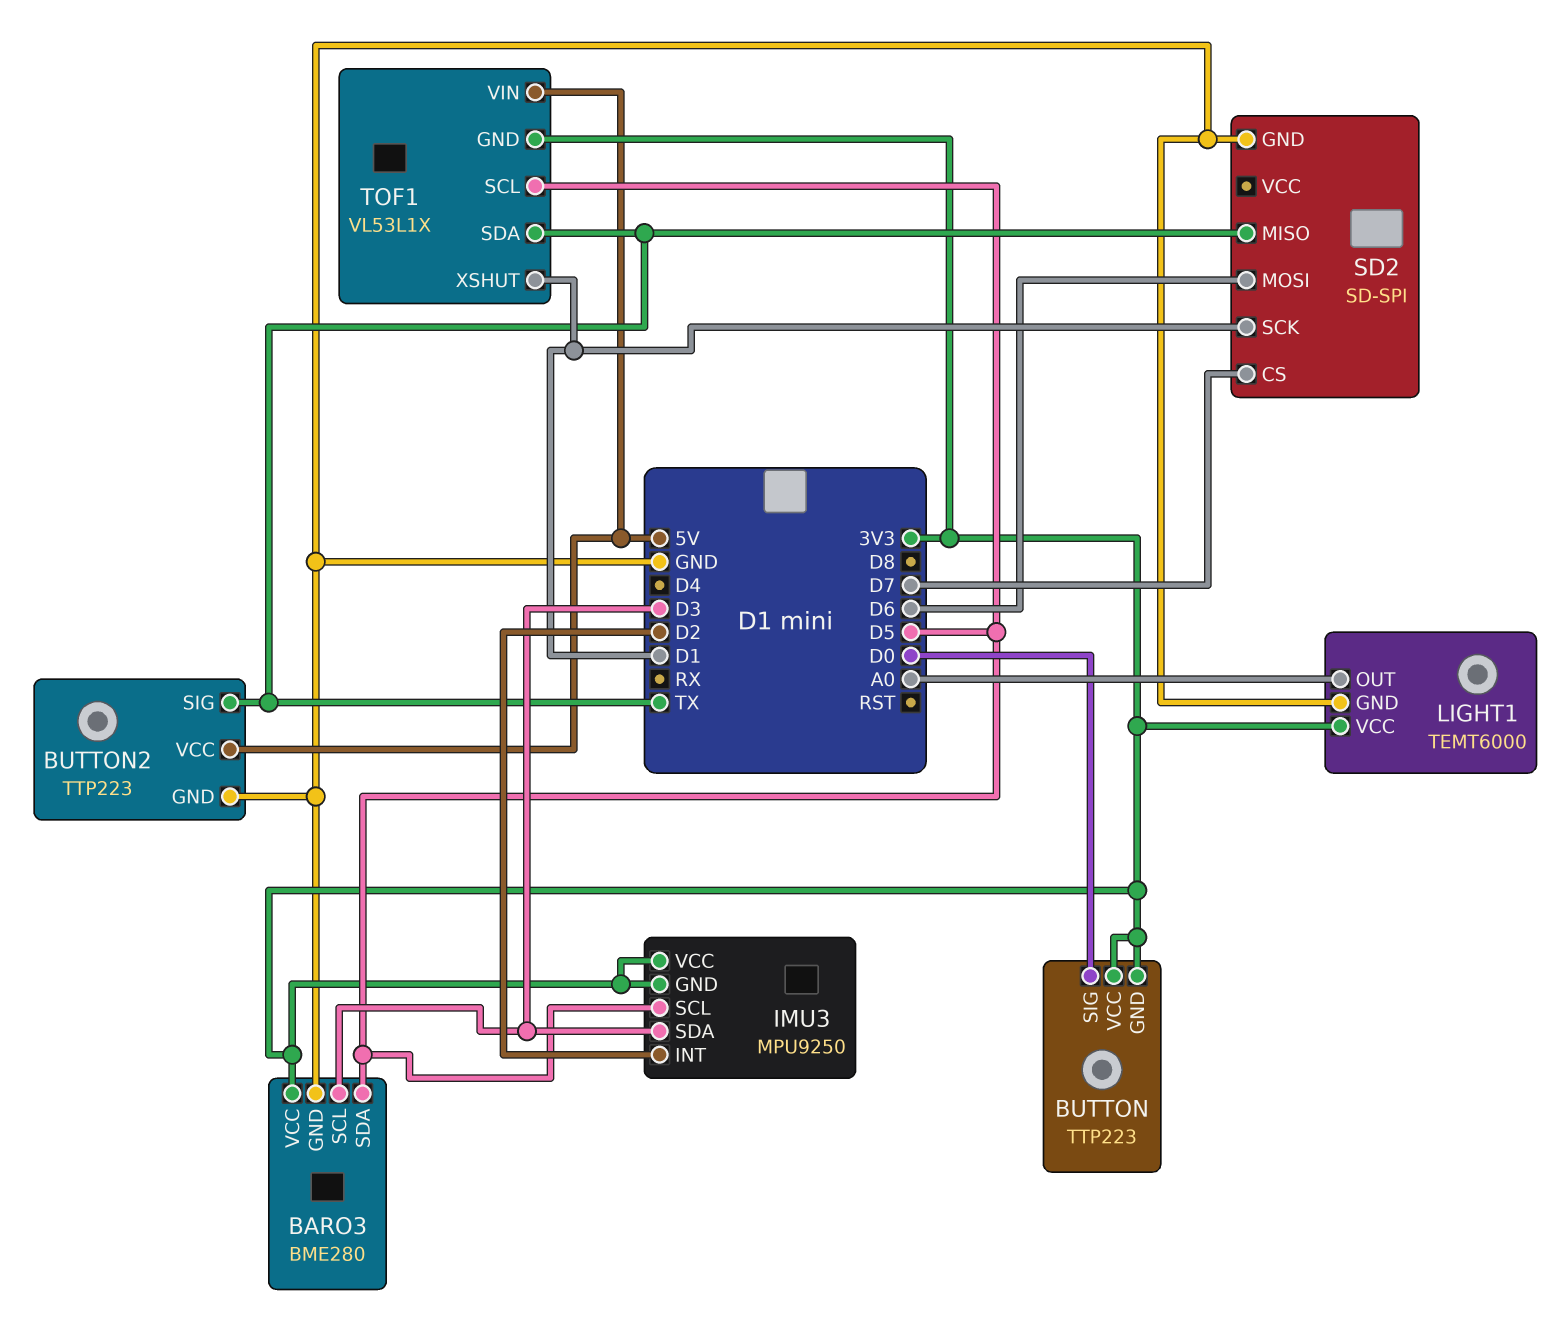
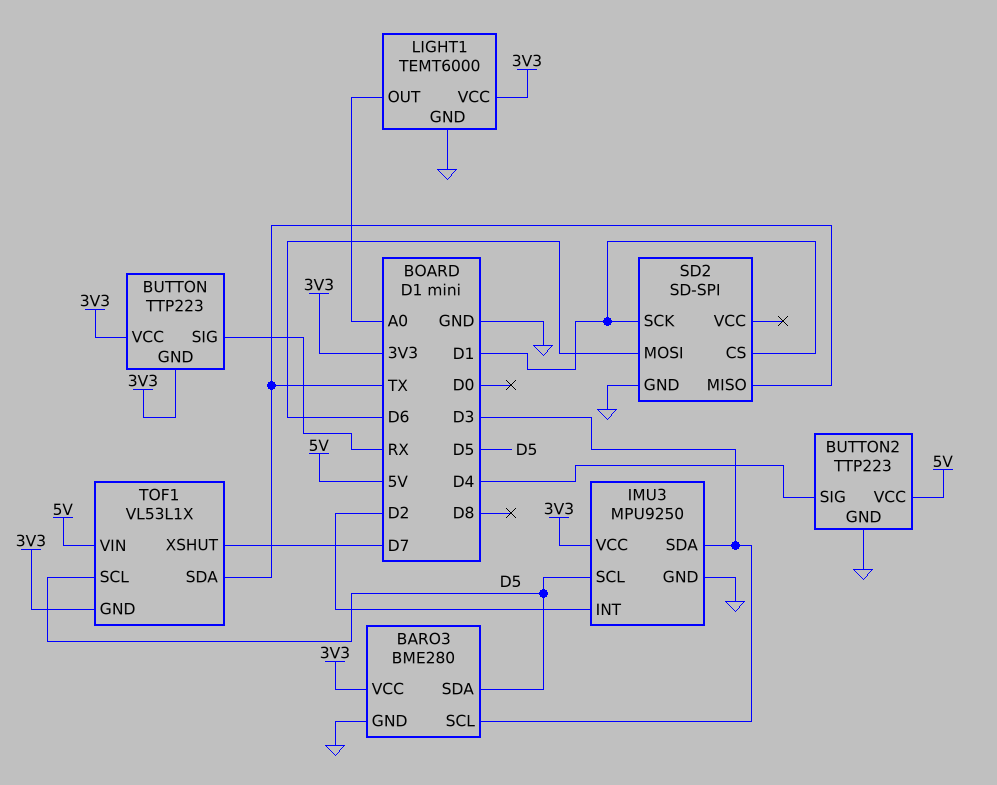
BUTTON pin SIG: D0 -> RX
BUTTON2 pin SIG: TX -> D4
IMU3 pin GND: 3V3 -> GND
SD2 pin CS: D7 -> D1
TOF1 pin XSHUT: D1 -> D7

